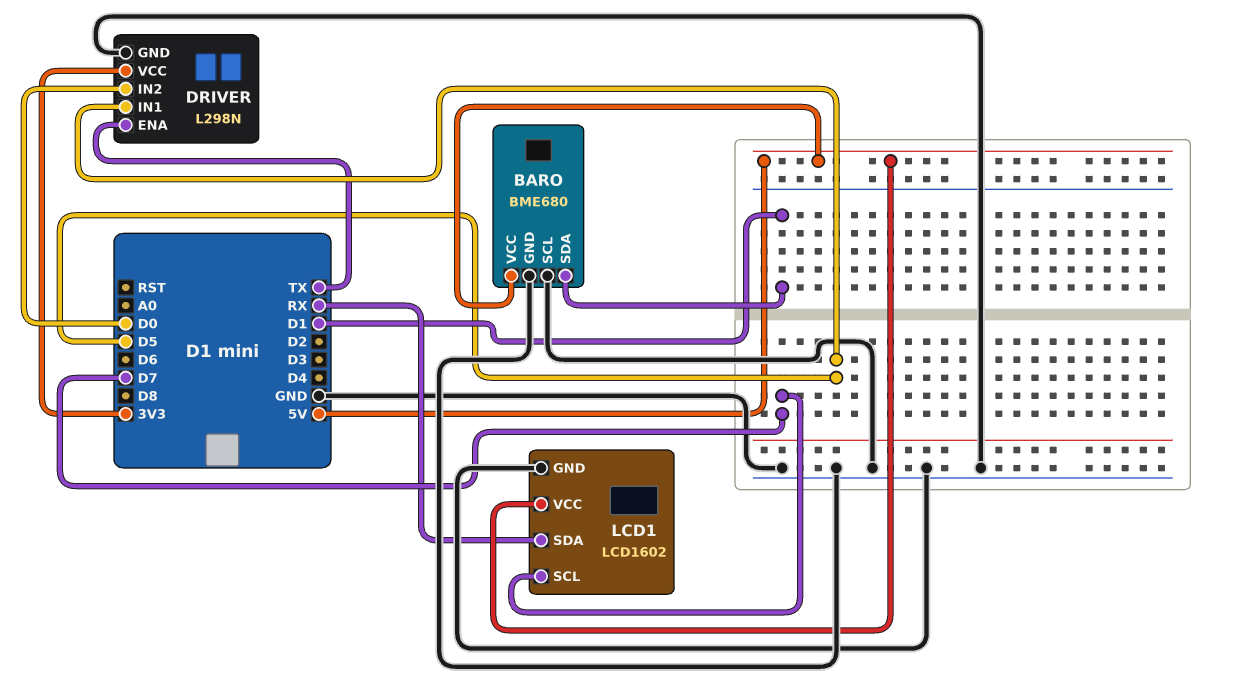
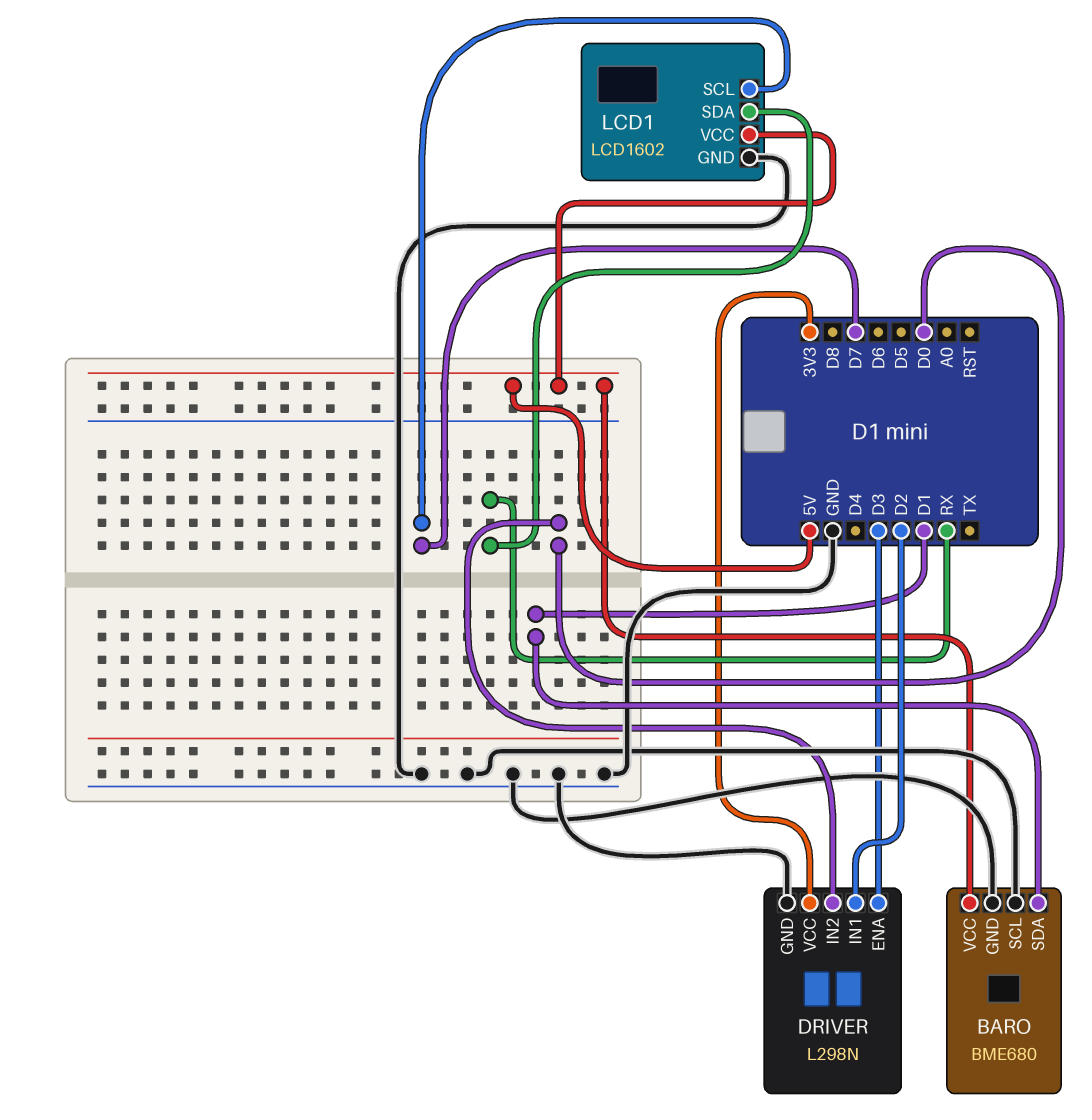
DRIVER pin ENA: TX -> D3
DRIVER pin IN1: D5 -> D2

